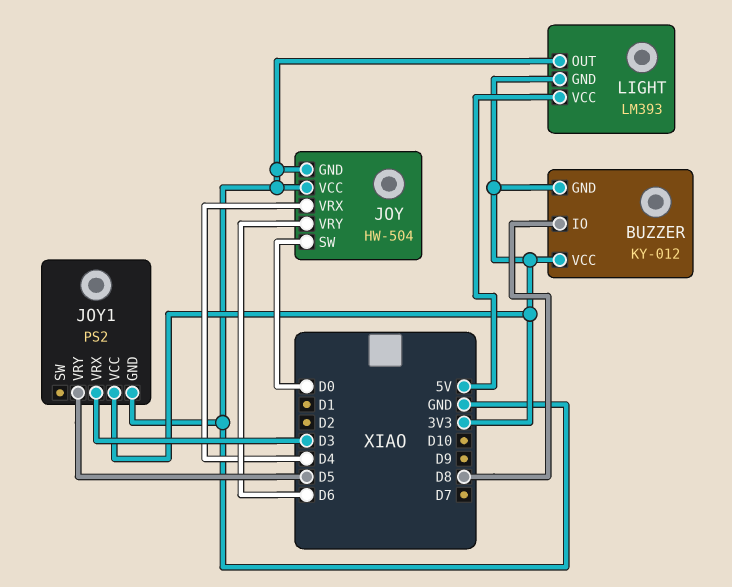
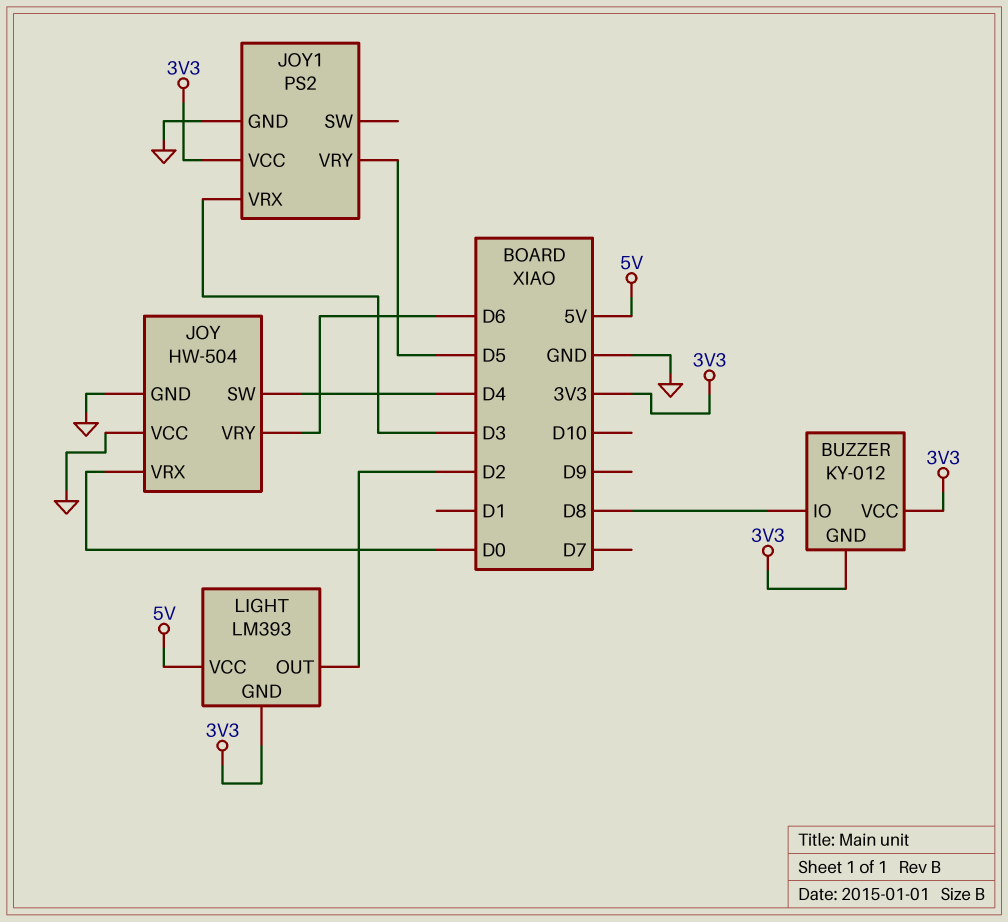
JOY pin SW: D0 -> D4
JOY pin VRX: D4 -> D0
LIGHT pin OUT: GND -> D2

